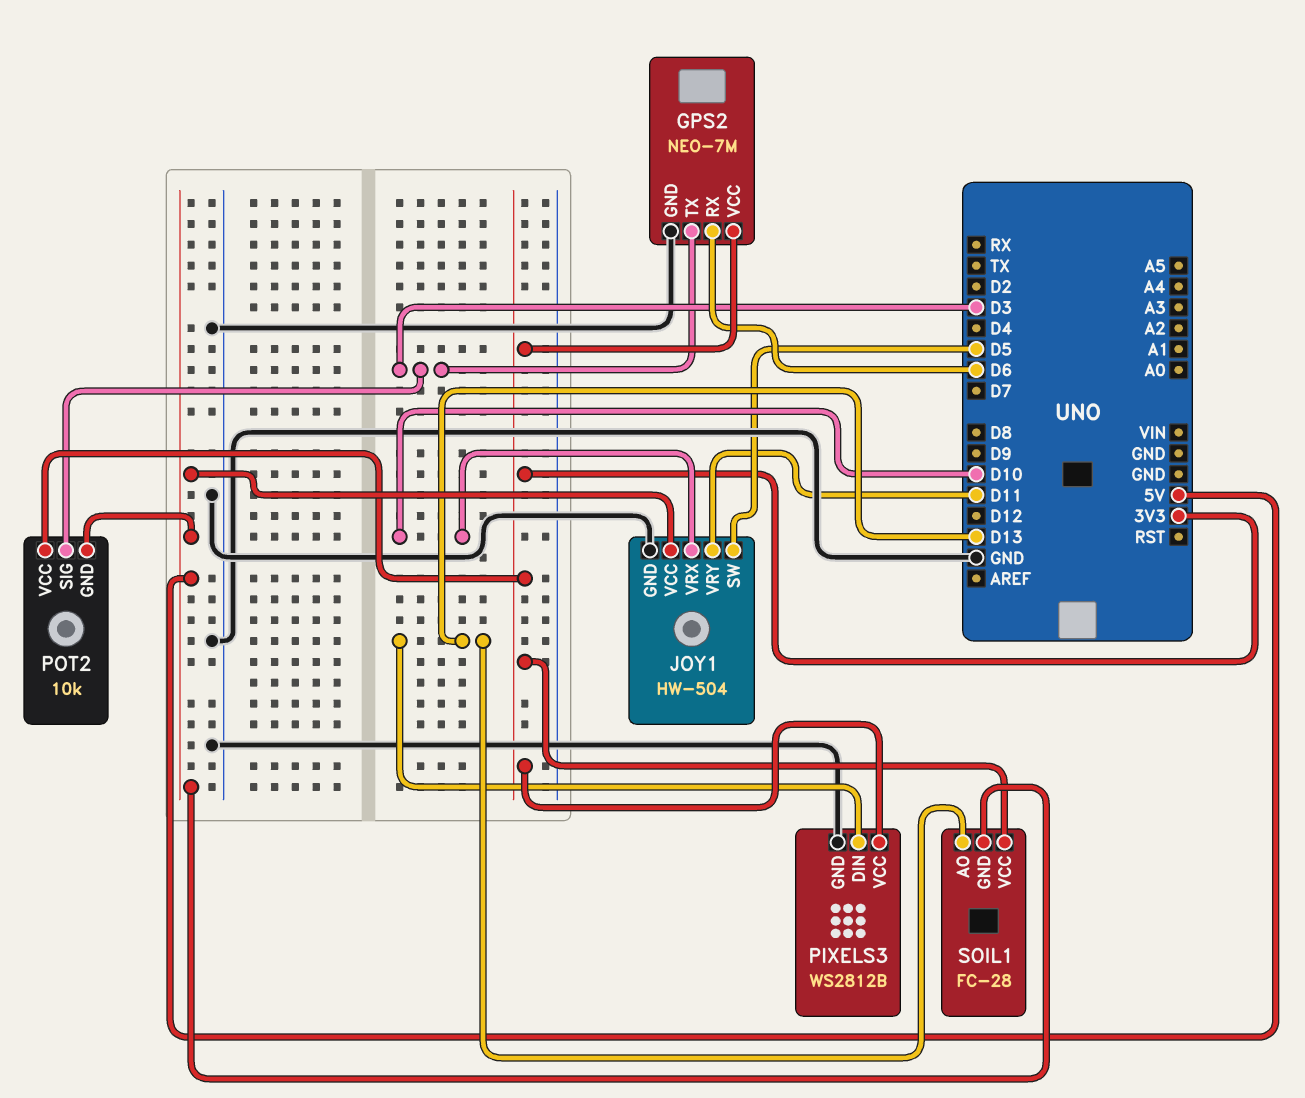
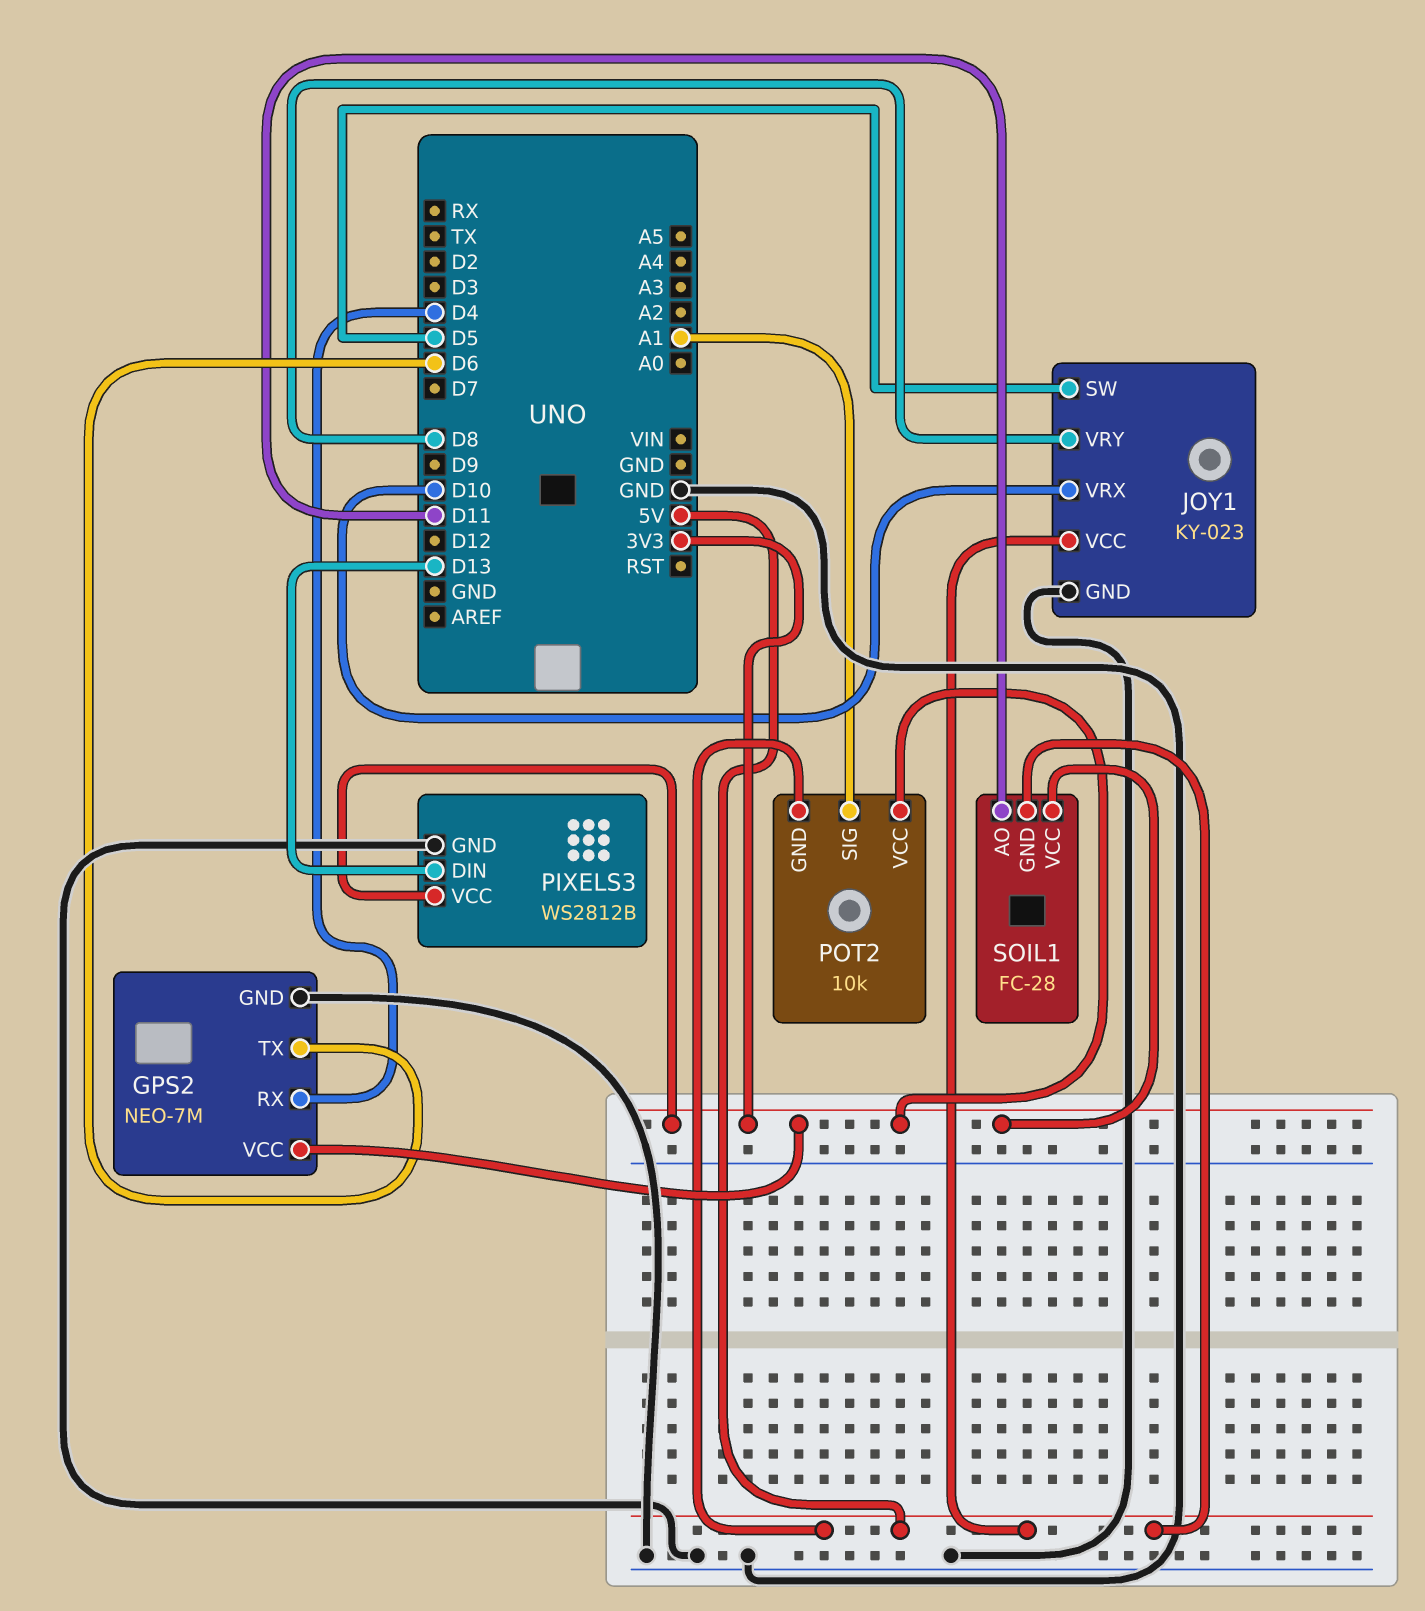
GPS2 pin RX: D6 -> D4
GPS2 pin TX: D3 -> D6
JOY1: HW-504 -> KY-023
JOY1 pin VRY: D11 -> D8
POT2 pin SIG: D3 -> A1
SOIL1 pin AO: D13 -> D11

